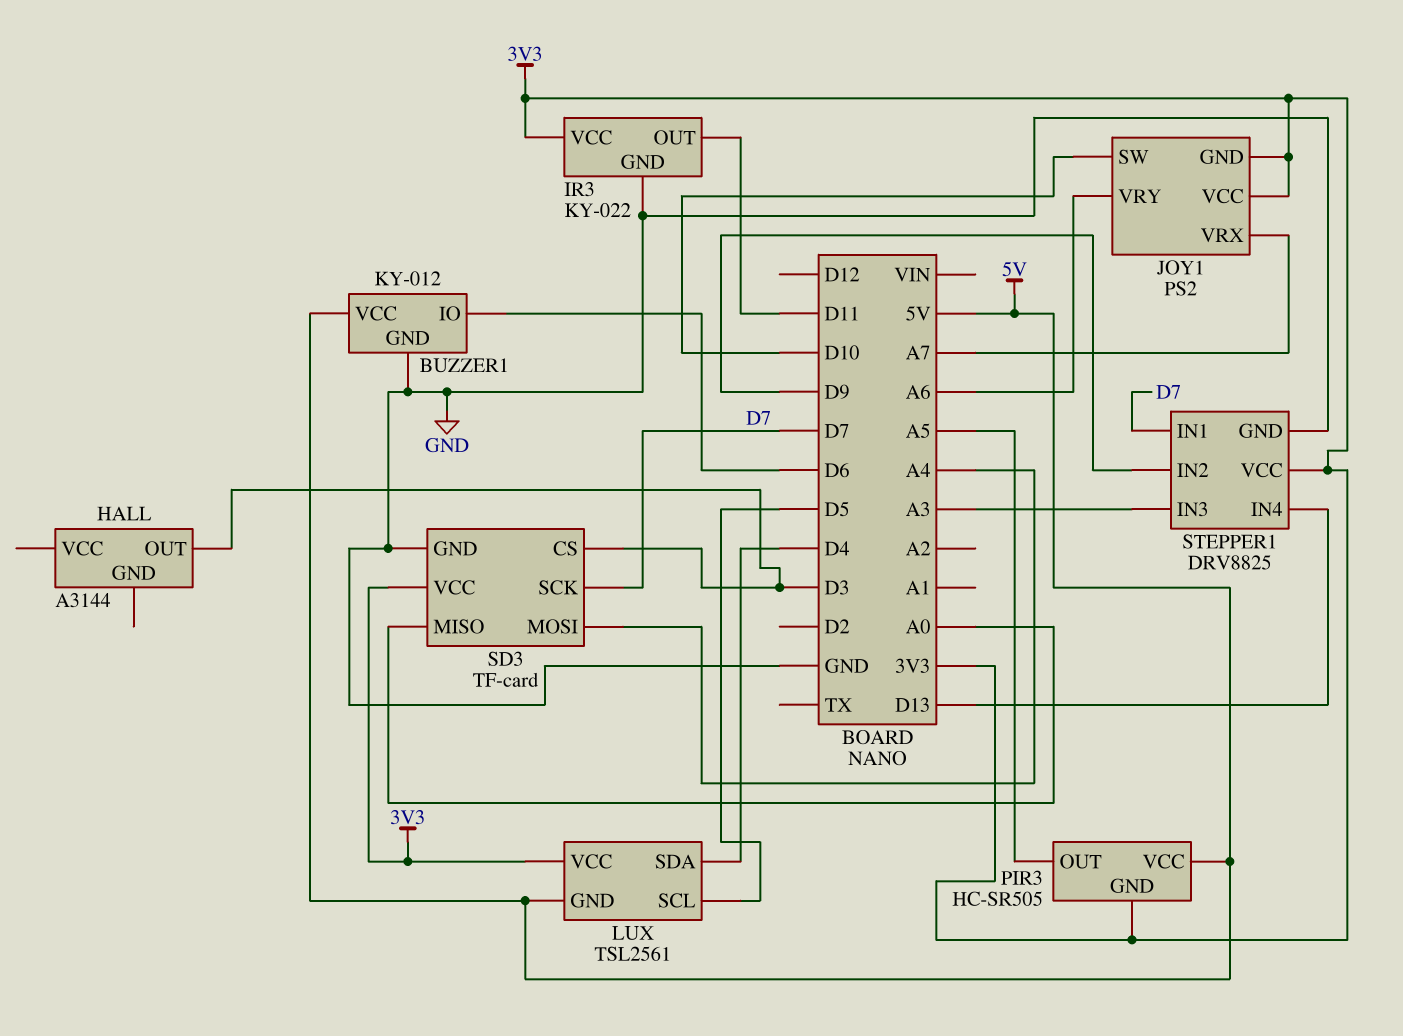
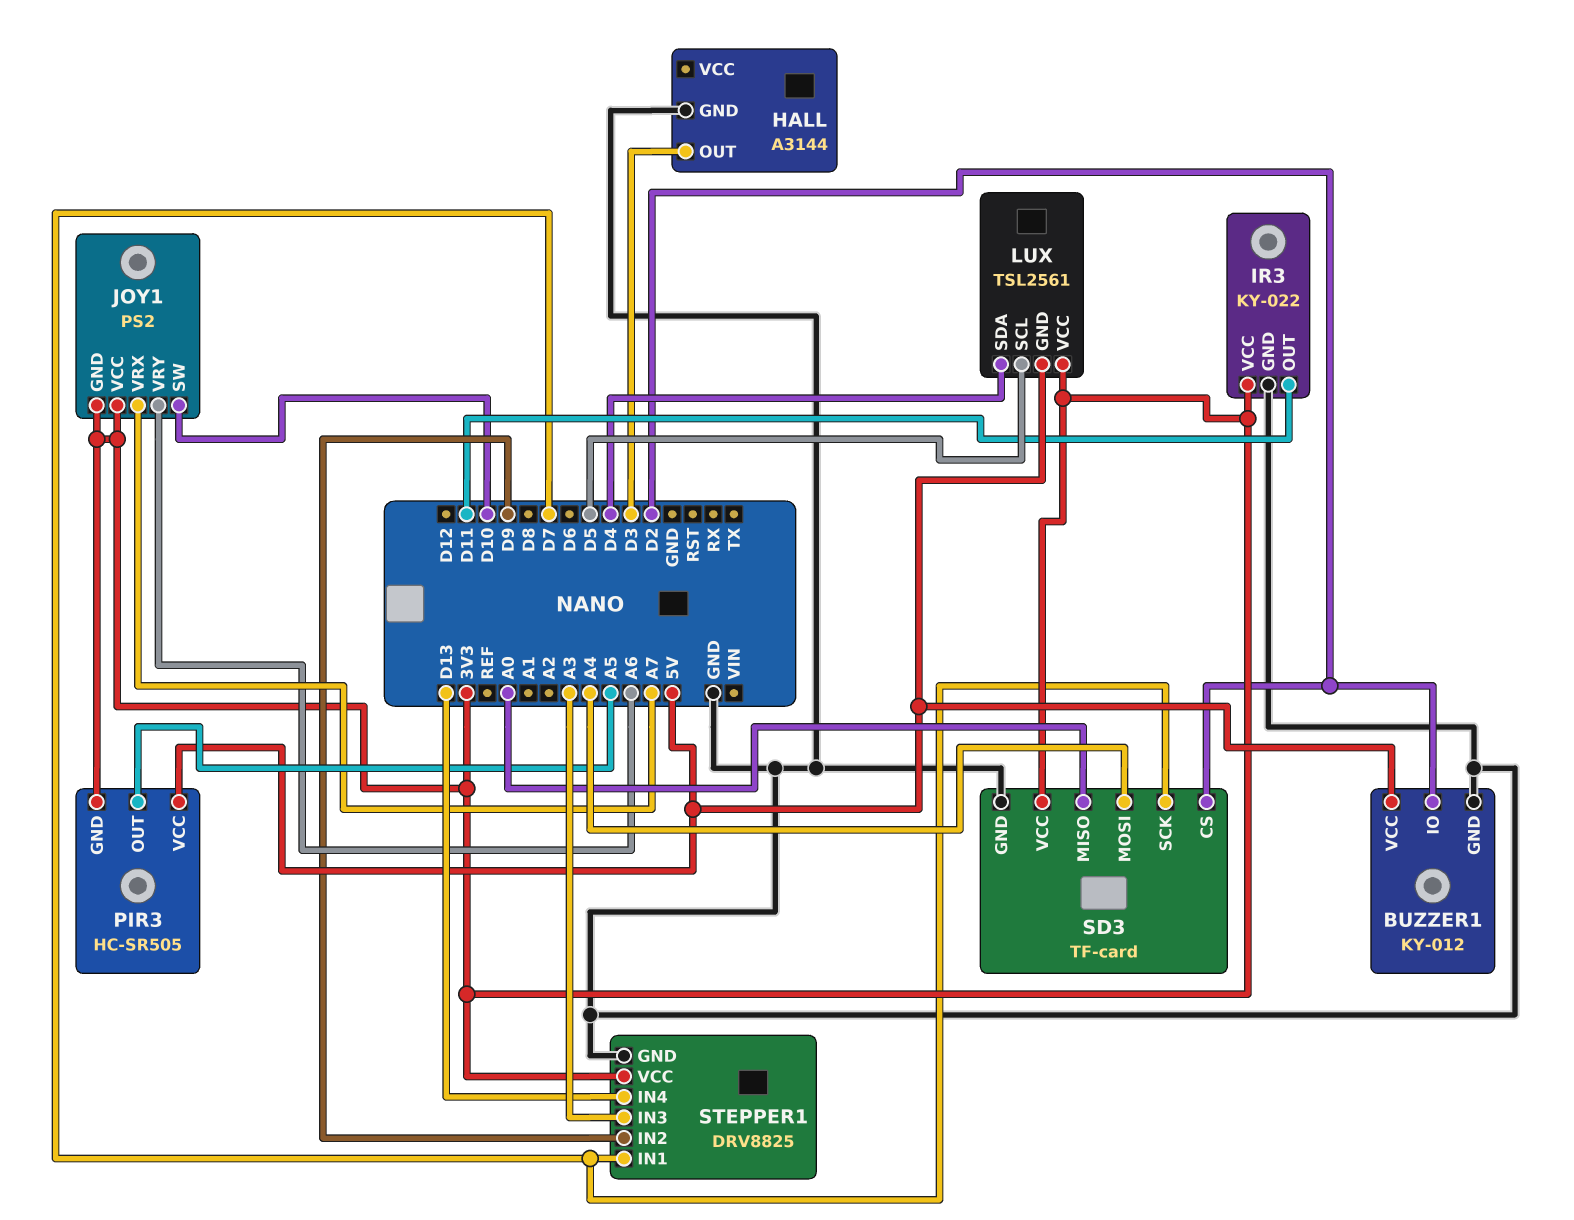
BUZZER1 pin IO: D6 -> D2
HALL pin GND: none -> GND
SD3 pin CS: D3 -> D2

